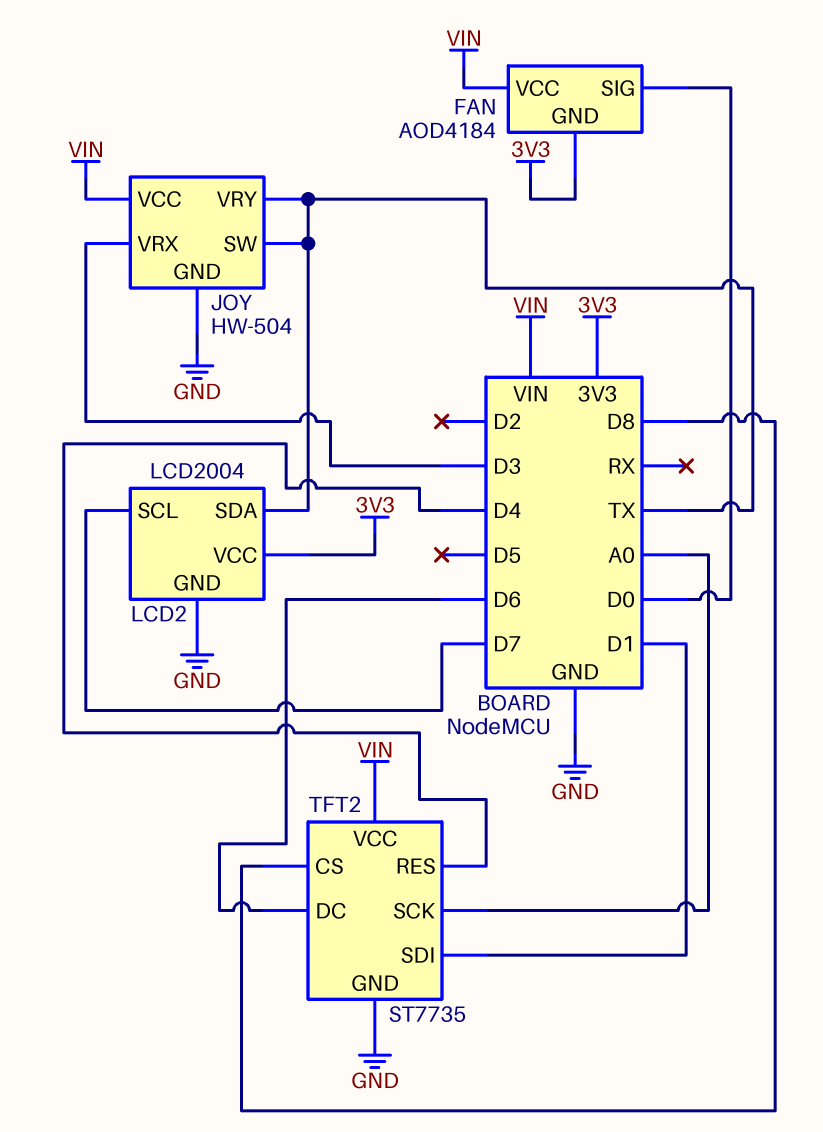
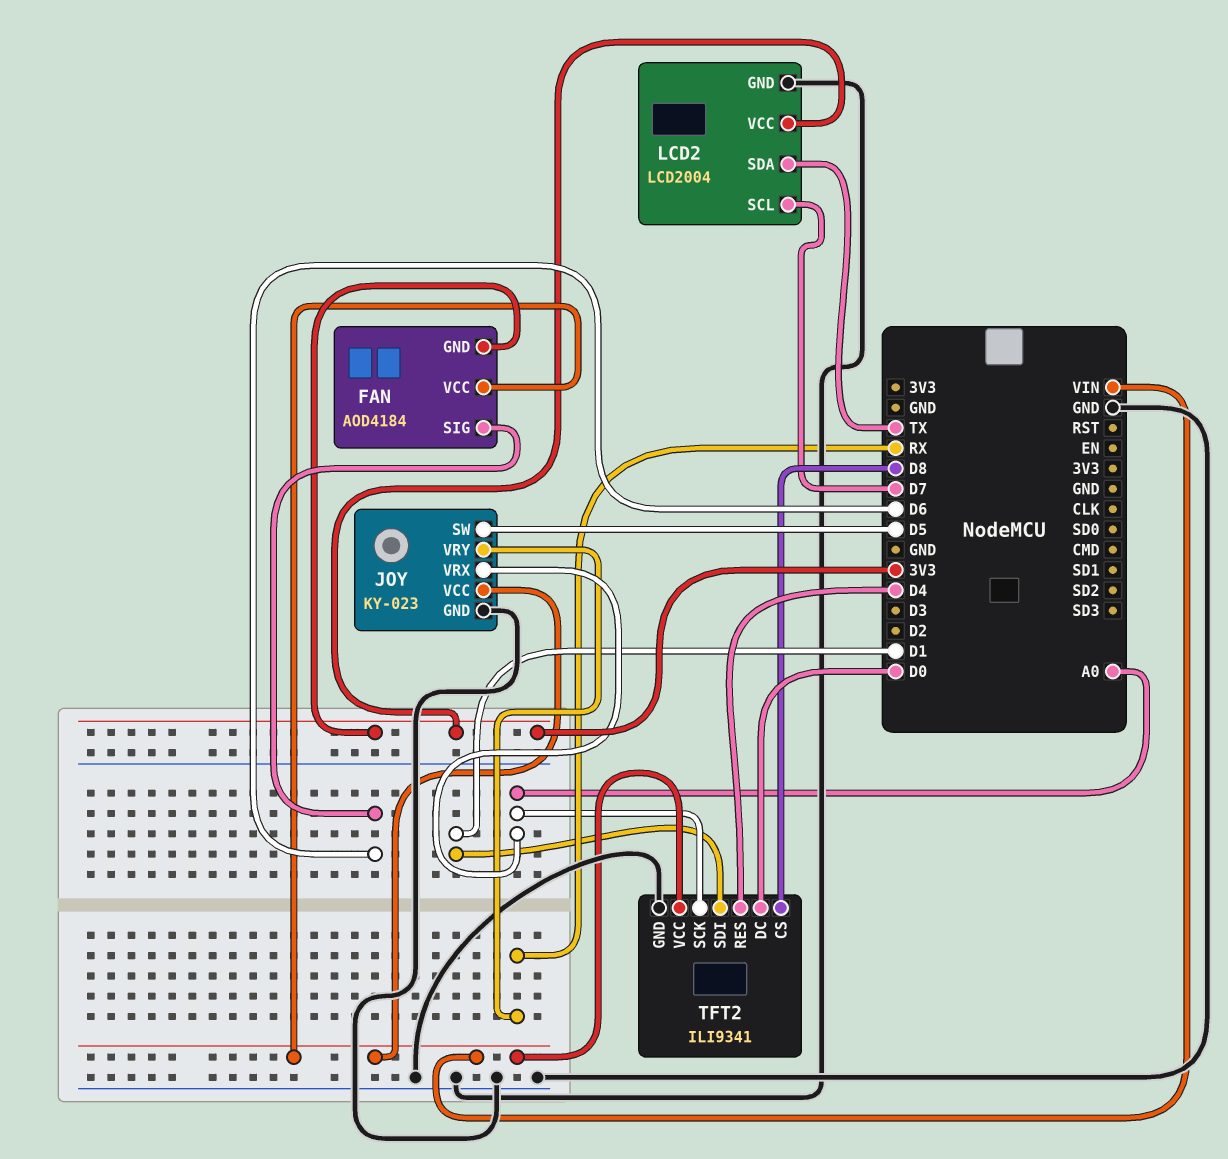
FAN pin SIG: D0 -> D6
JOY: HW-504 -> KY-023
JOY pin SW: TX -> D5
JOY pin VRX: D3 -> A0
JOY pin VRY: TX -> RX
TFT2: ST7735 -> ILI9341
TFT2 pin DC: D6 -> D0

